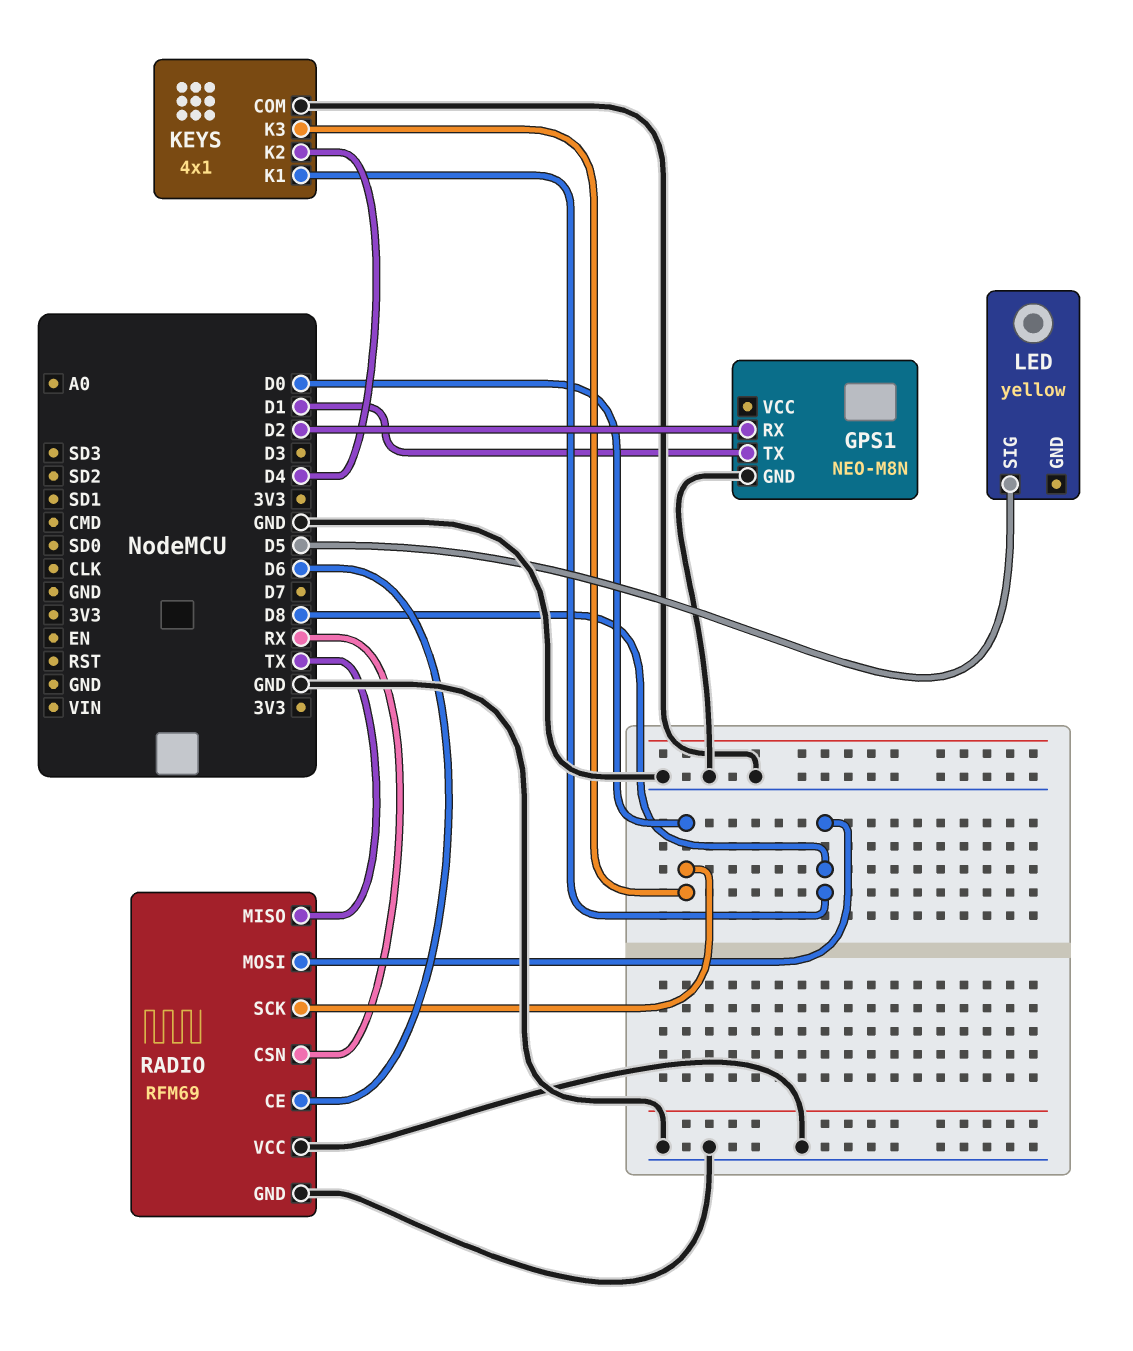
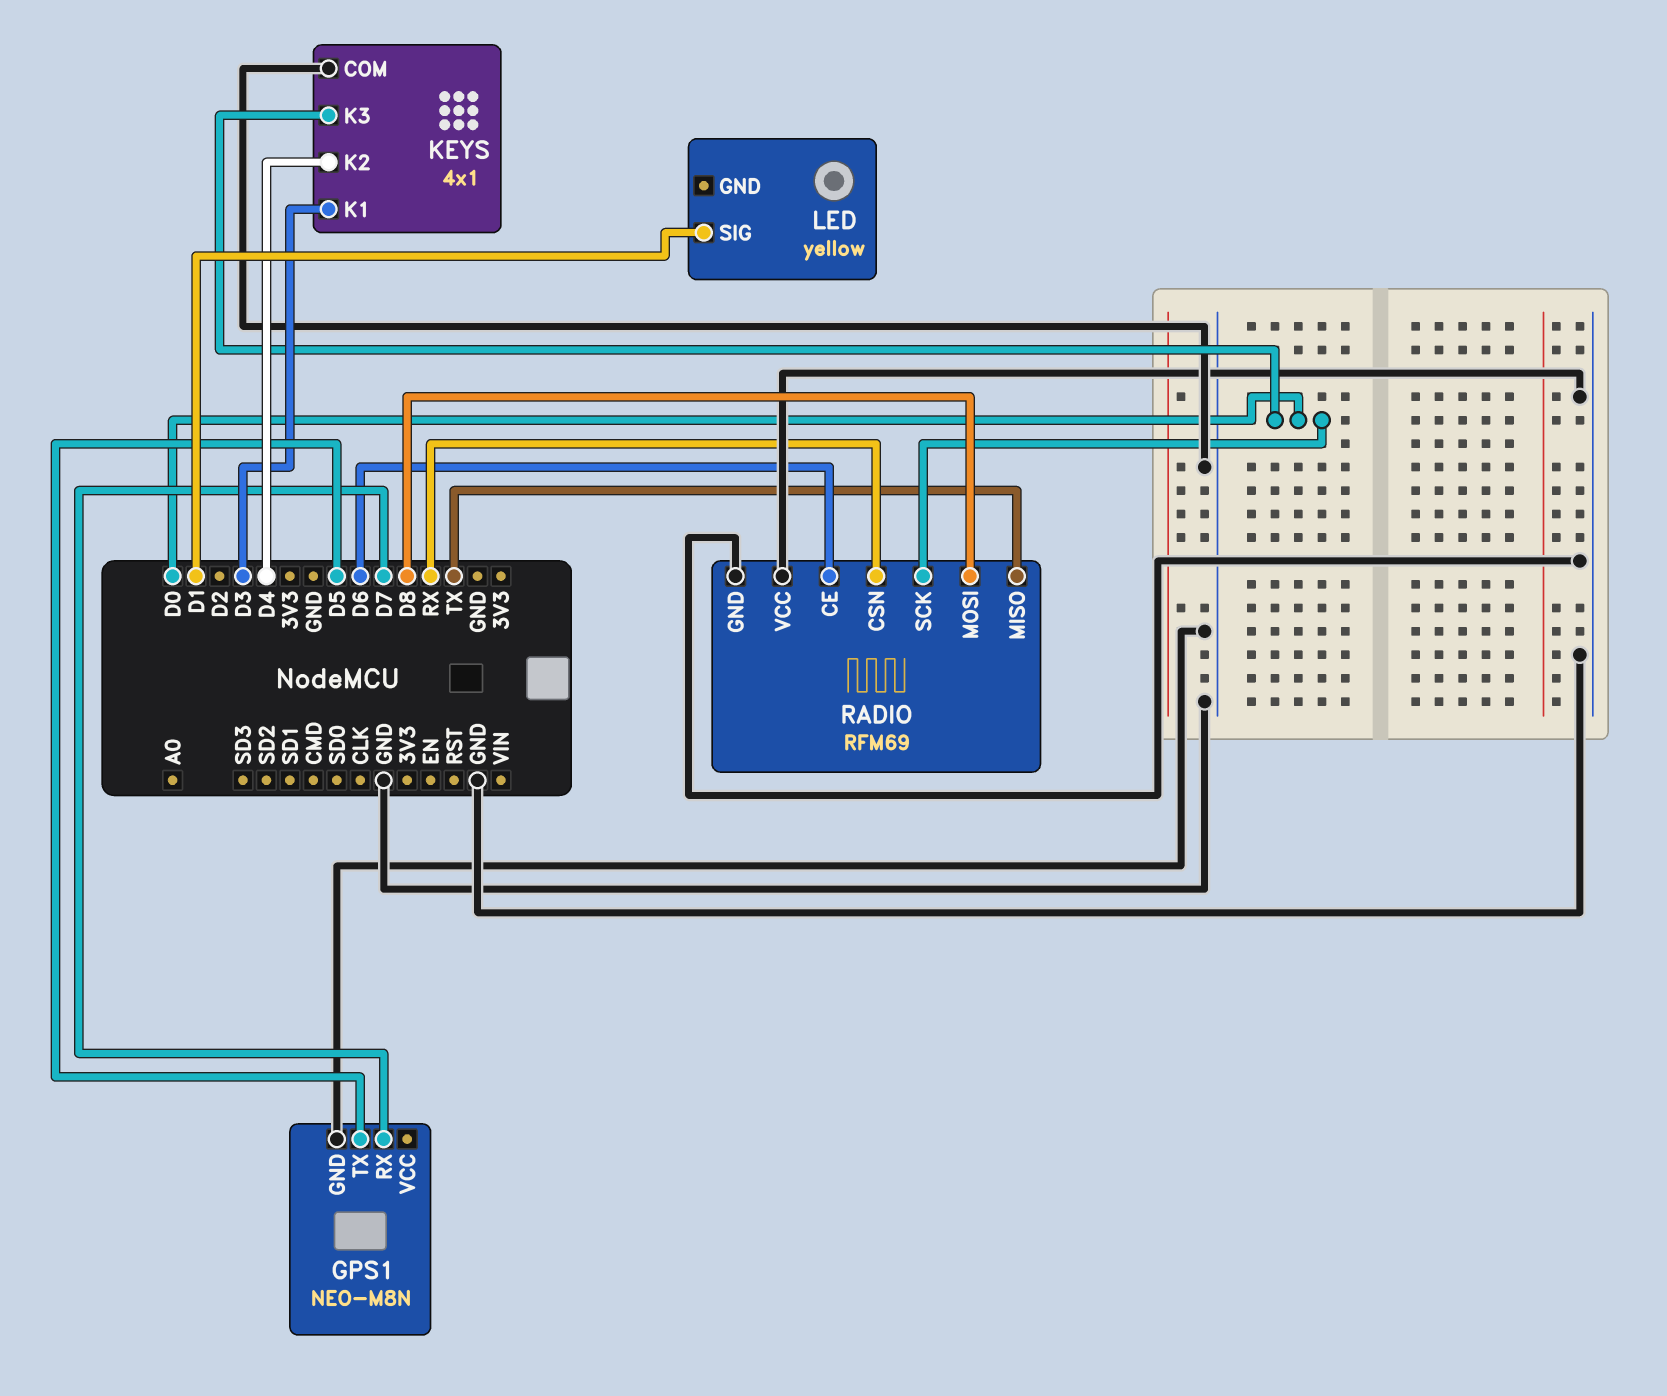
GPS1 pin RX: D2 -> D7
GPS1 pin TX: D1 -> D5
KEYS pin K1: D8 -> D3
LED pin SIG: D5 -> D1

